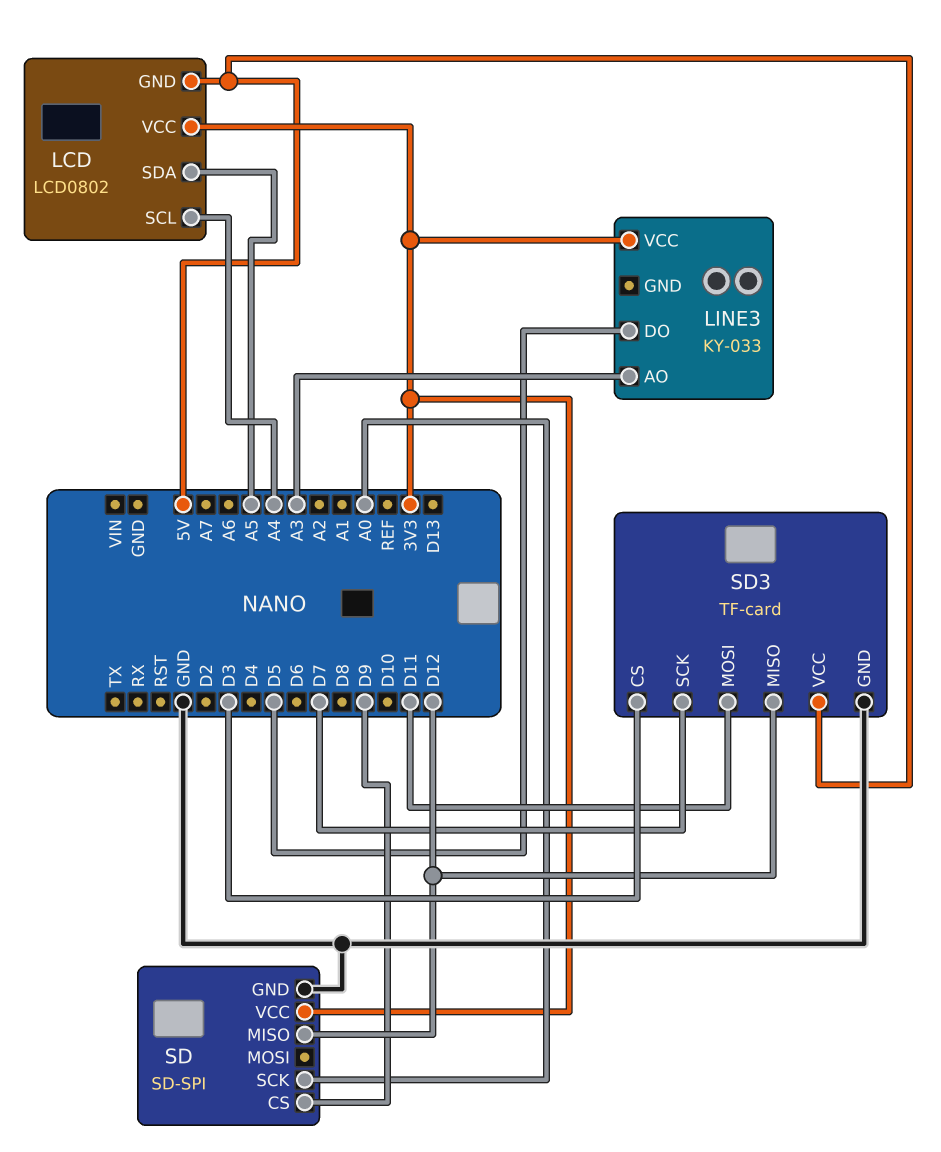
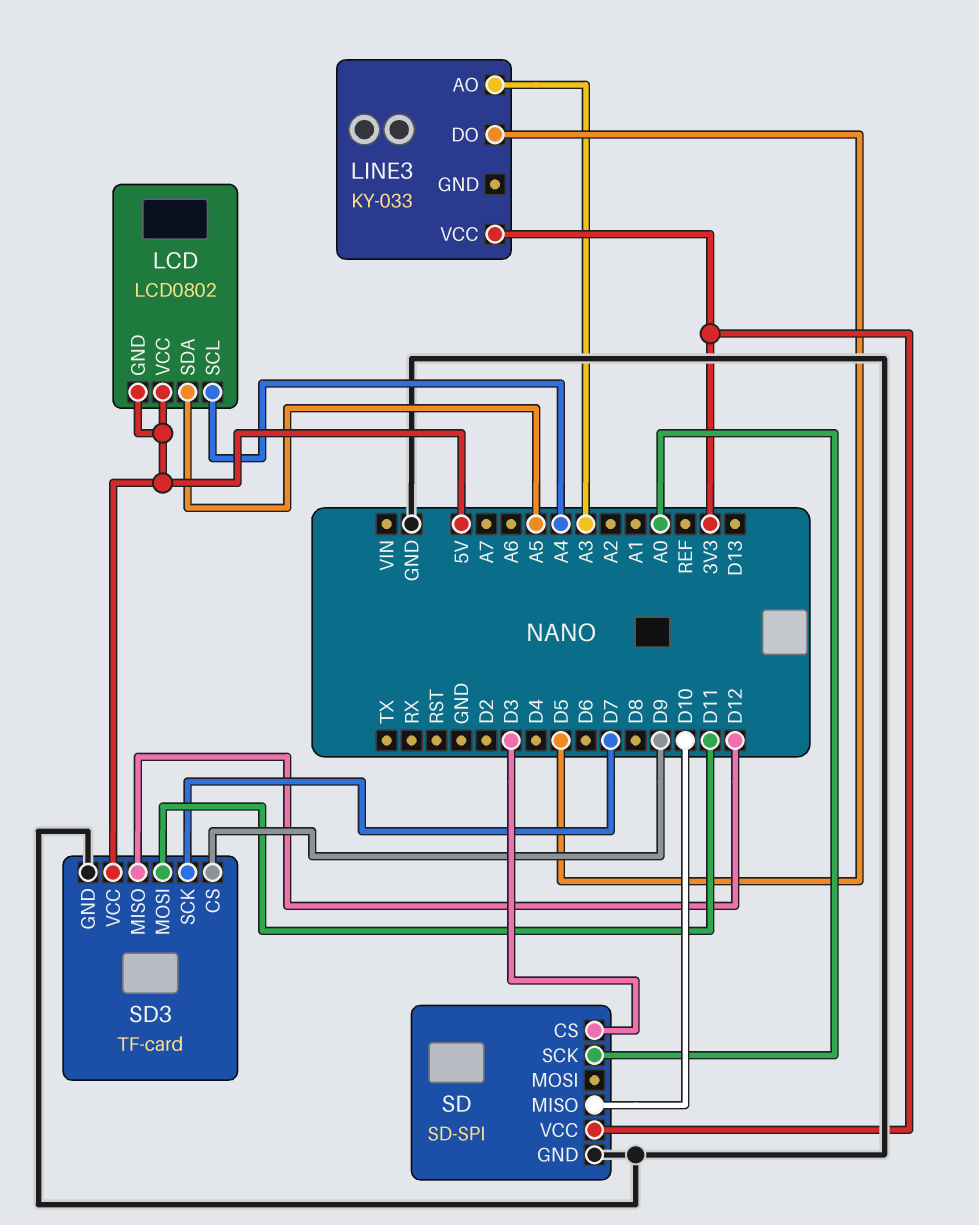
LCD pin VCC: 3V3 -> 5V
SD pin CS: D9 -> D3
SD pin MISO: D12 -> D10
SD3 pin CS: D3 -> D9

